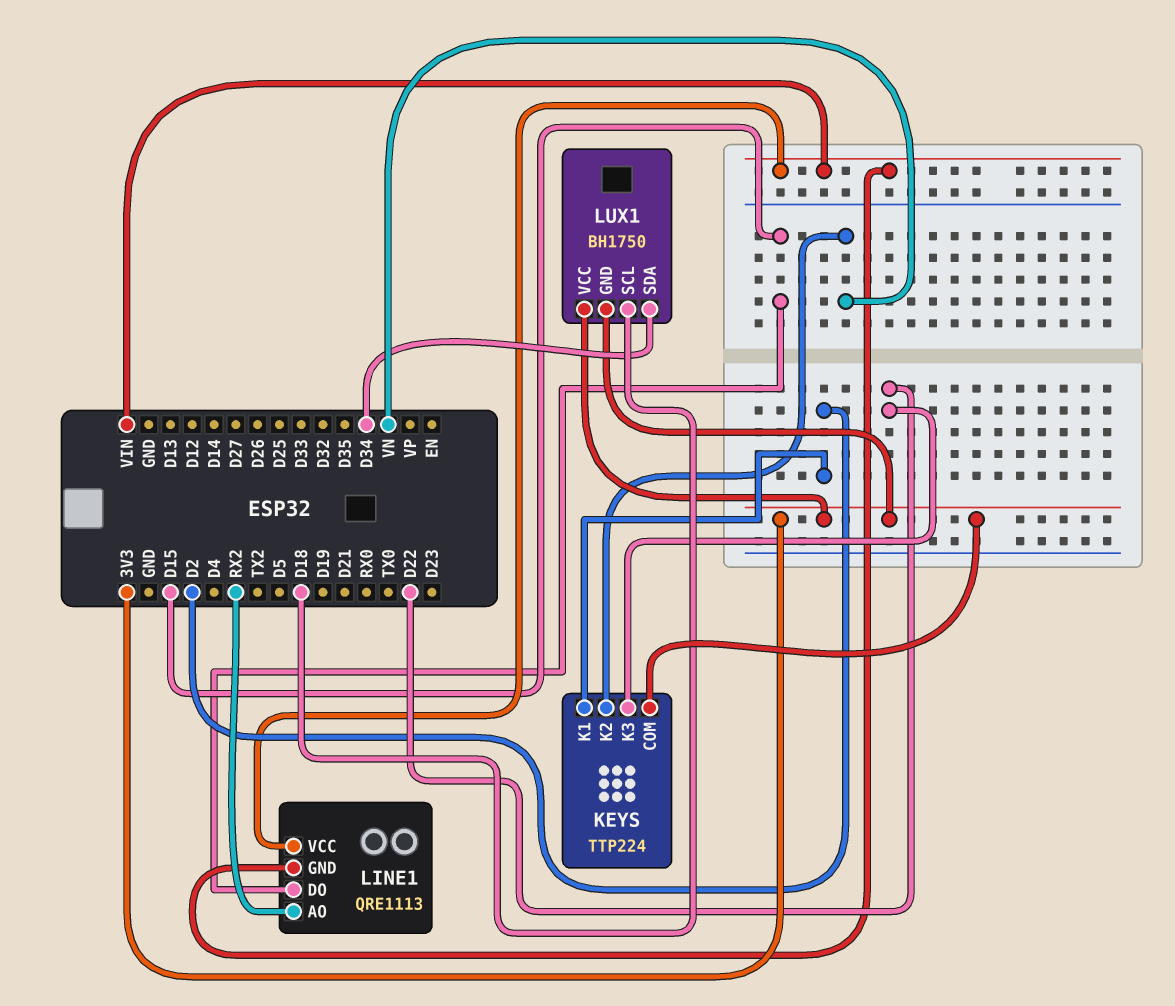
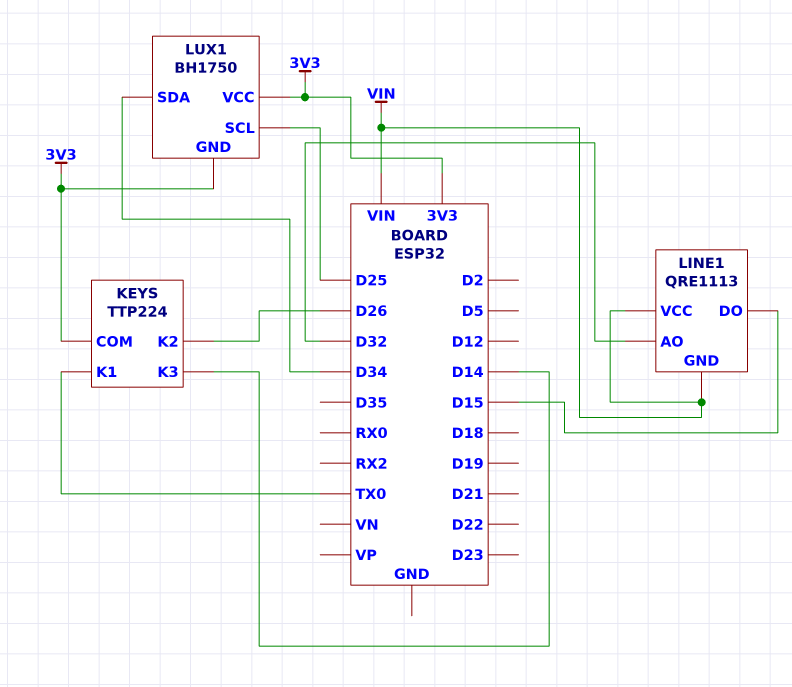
KEYS pin K1: D2 -> TX0
KEYS pin K2: VN -> D26
KEYS pin K3: D22 -> D14
LINE1 pin AO: RX2 -> D32
LUX1 pin SCL: D18 -> D25

